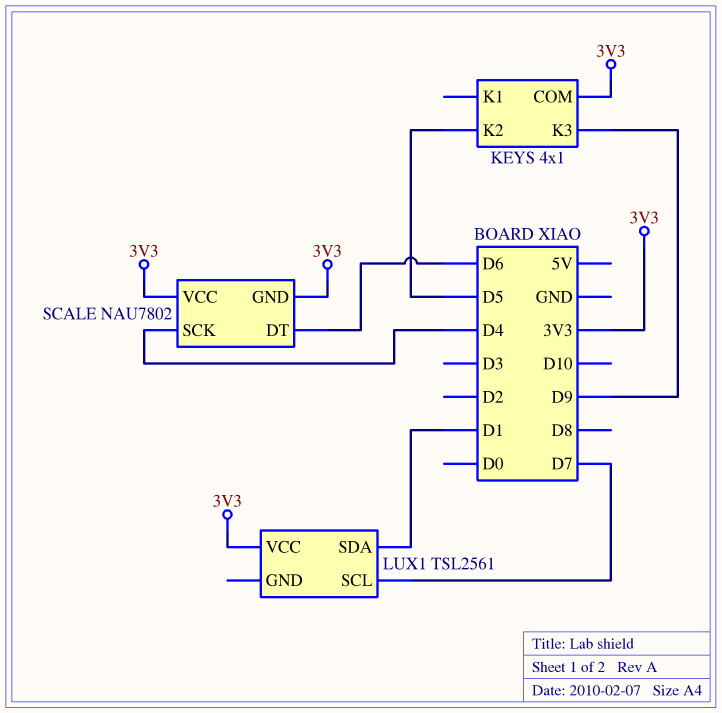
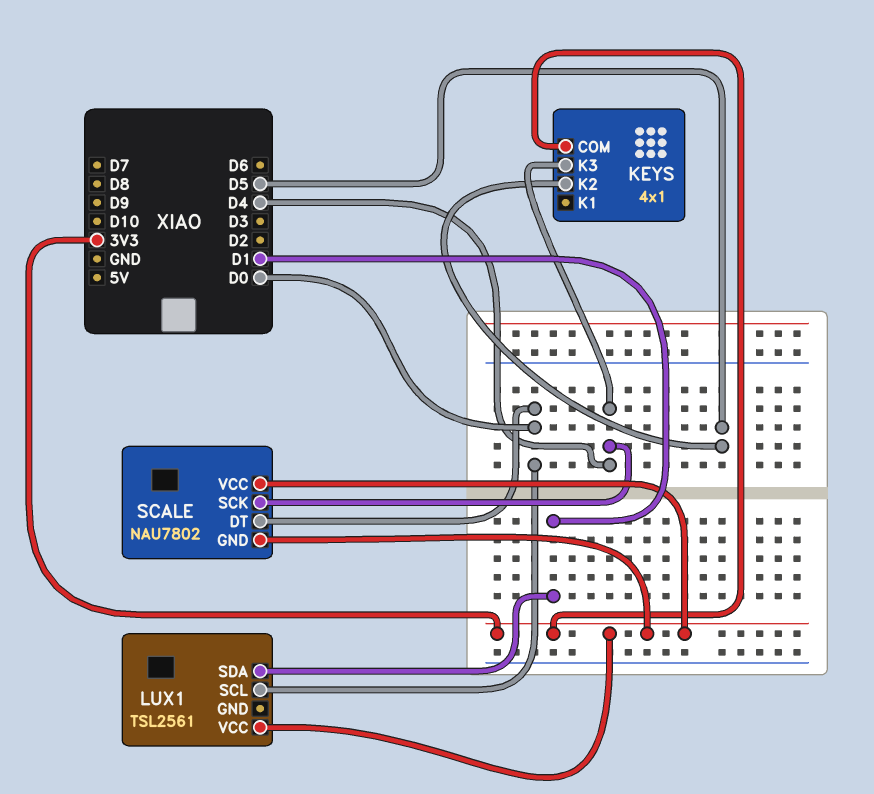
KEYS pin K3: D9 -> D4
LUX1 pin SCL: D7 -> D0
SCALE pin DT: D6 -> D0

